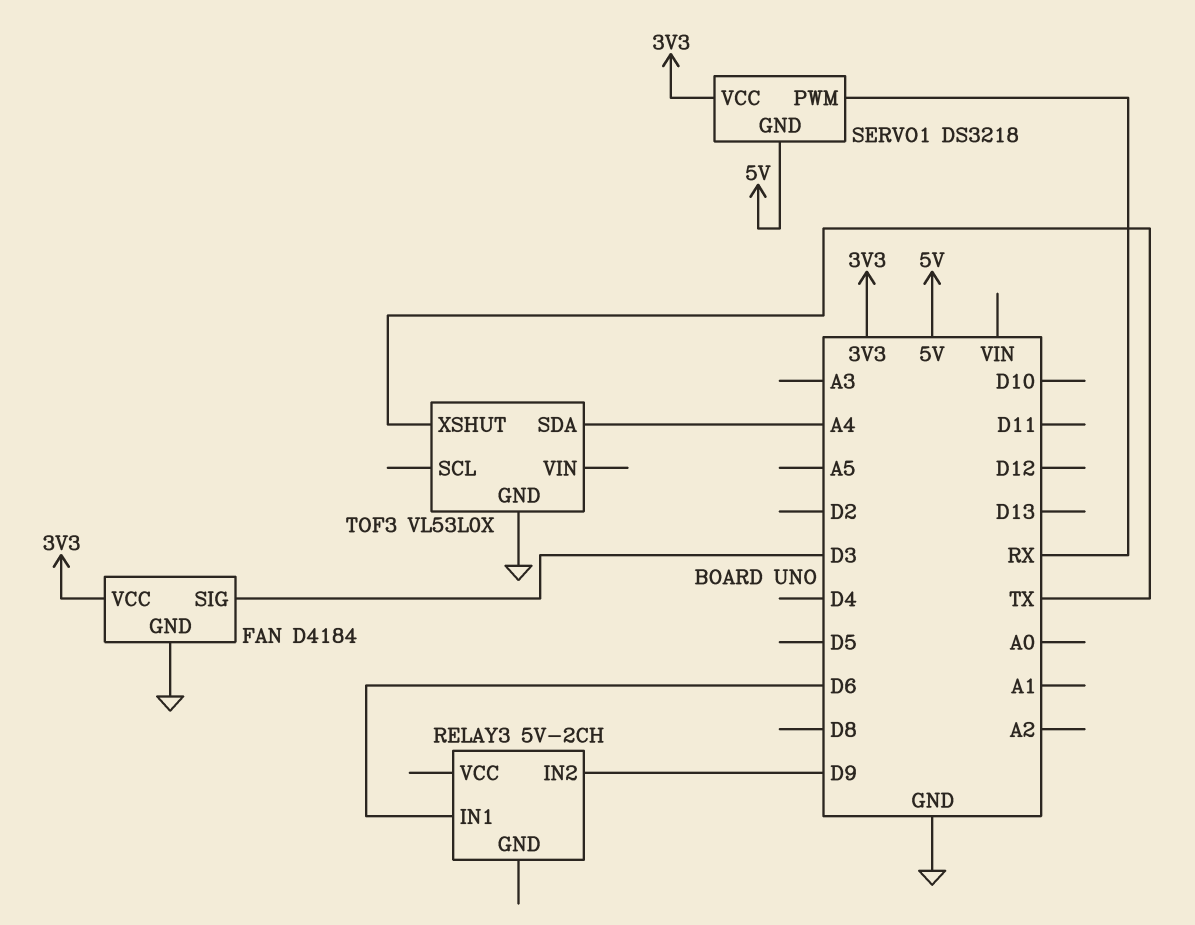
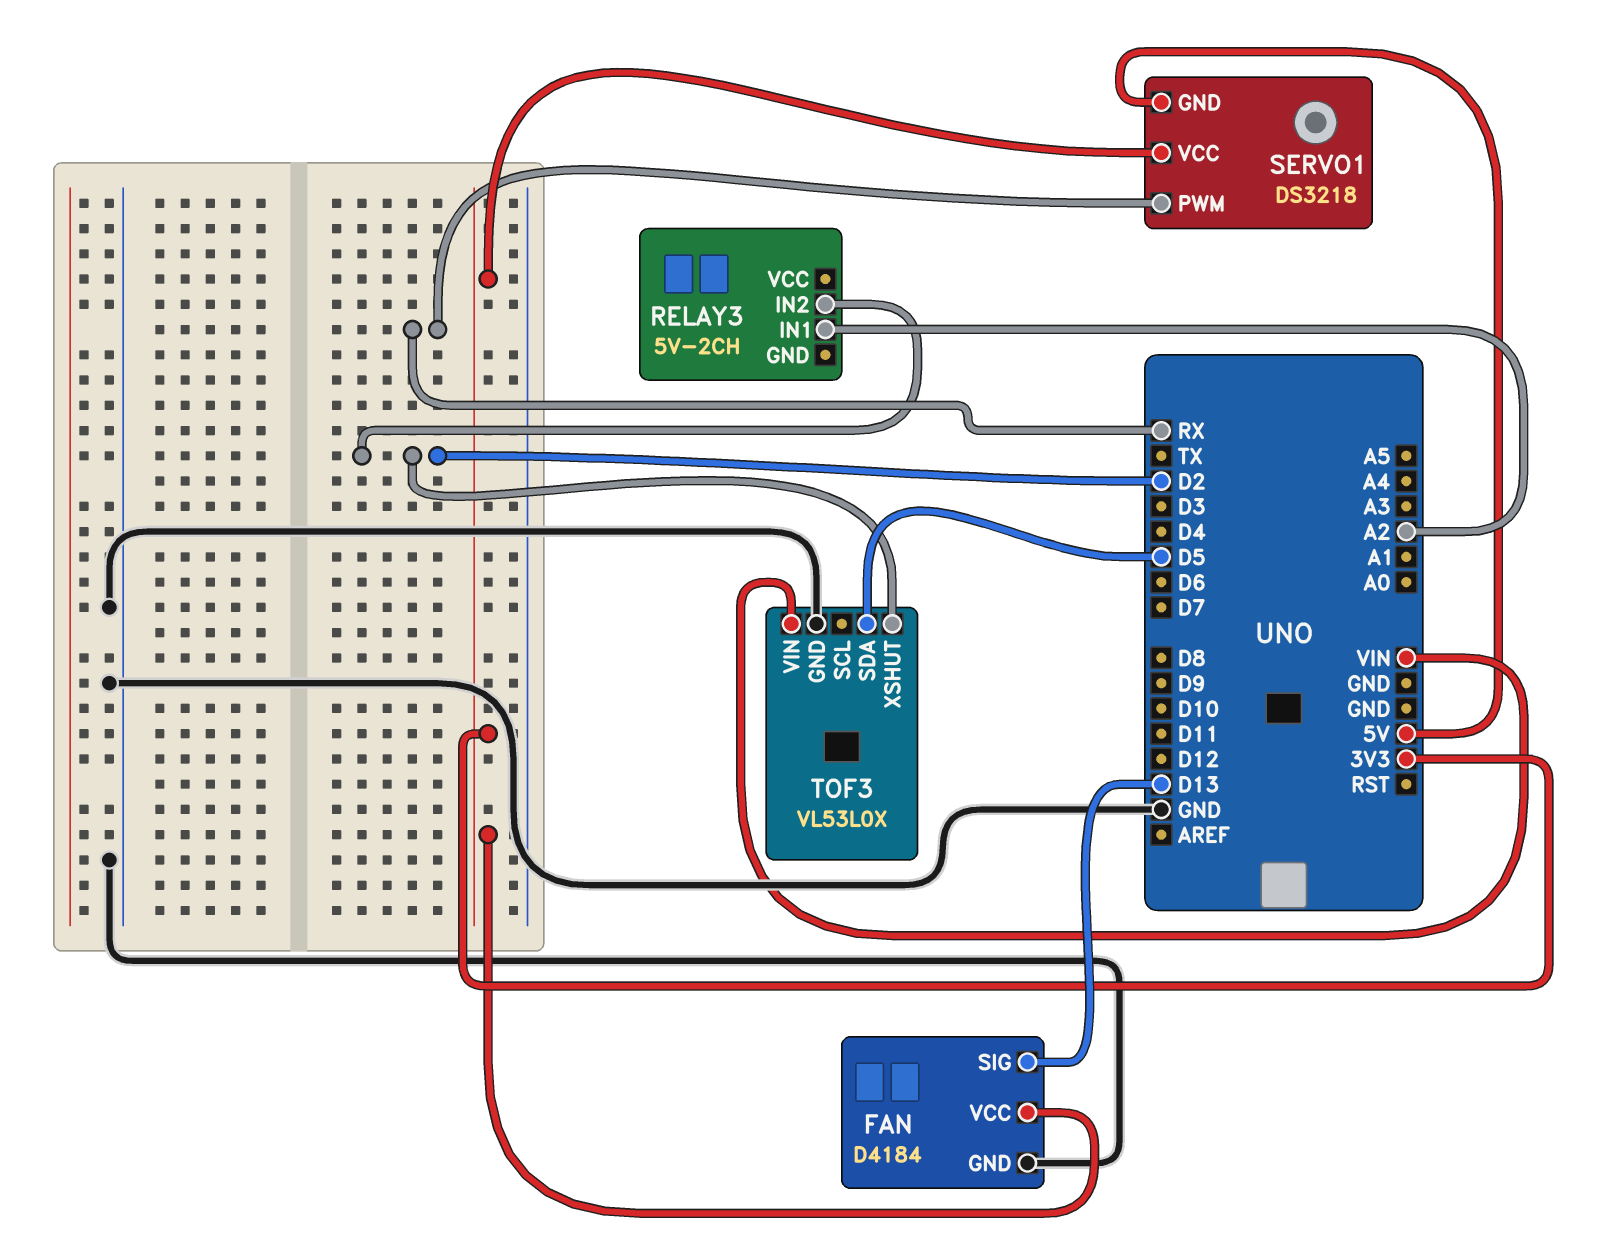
FAN pin SIG: D3 -> D13
RELAY3 pin IN1: D6 -> A2
RELAY3 pin IN2: D9 -> D2
TOF3 pin SDA: A4 -> D5
TOF3 pin VIN: none -> VIN
TOF3 pin XSHUT: TX -> D2

